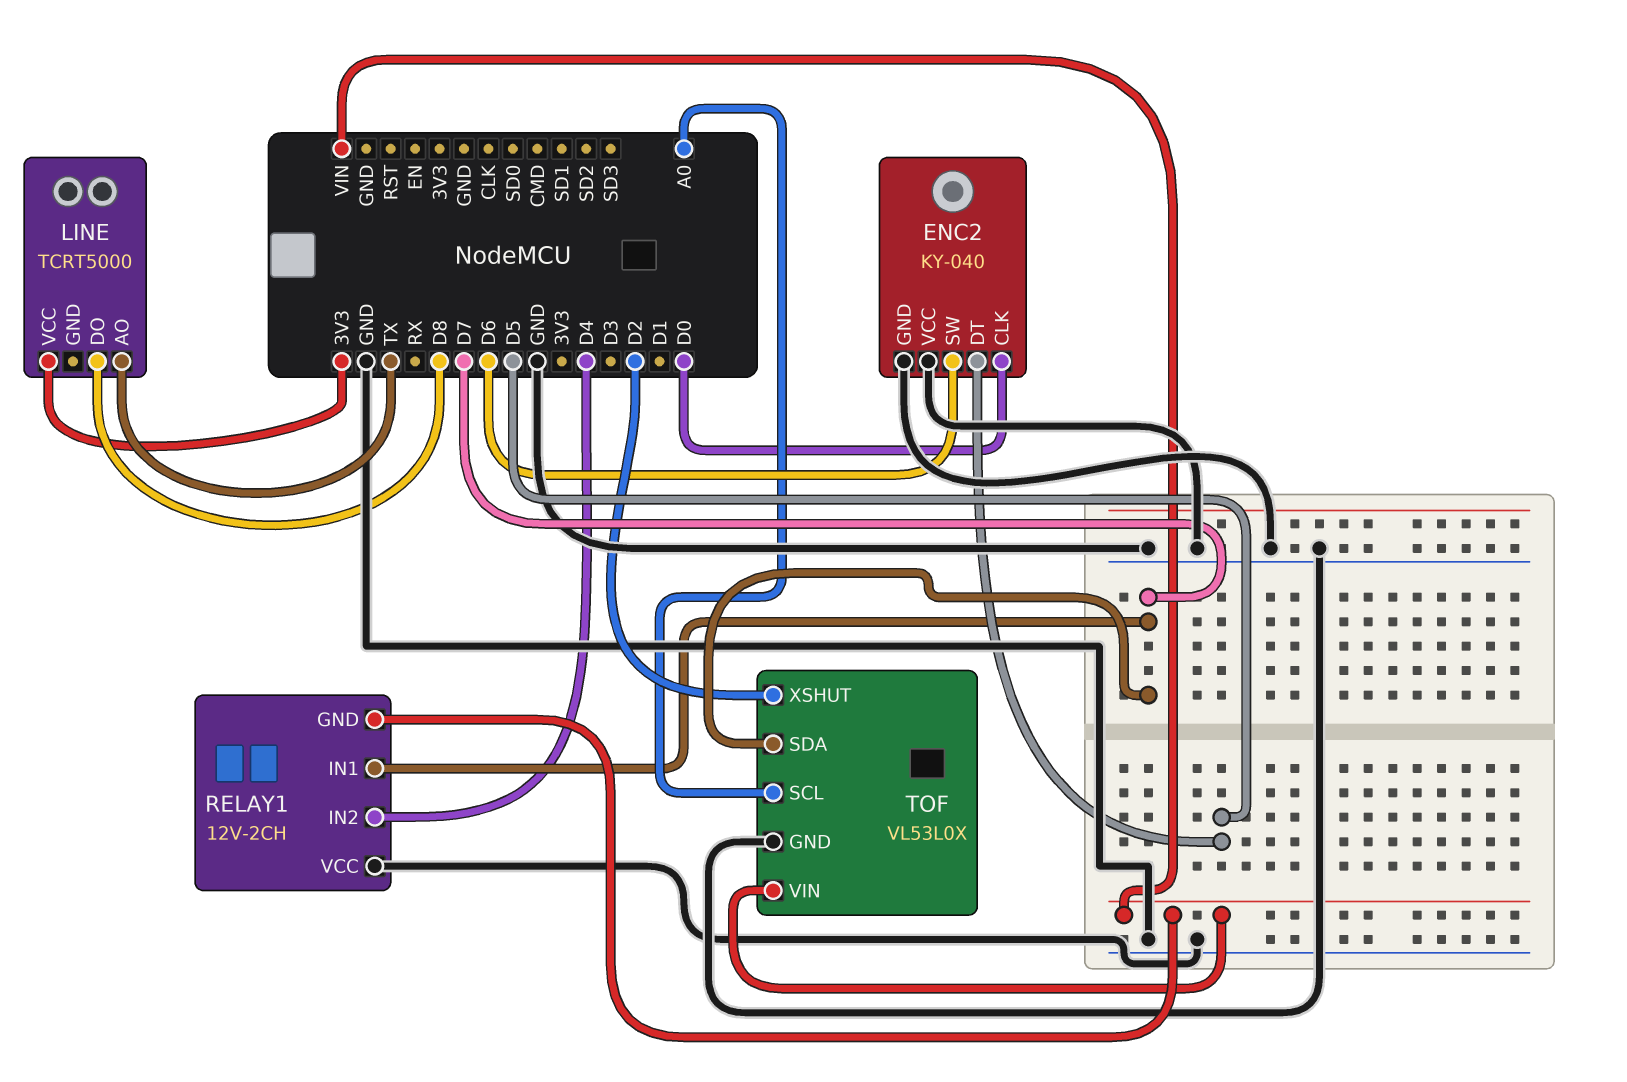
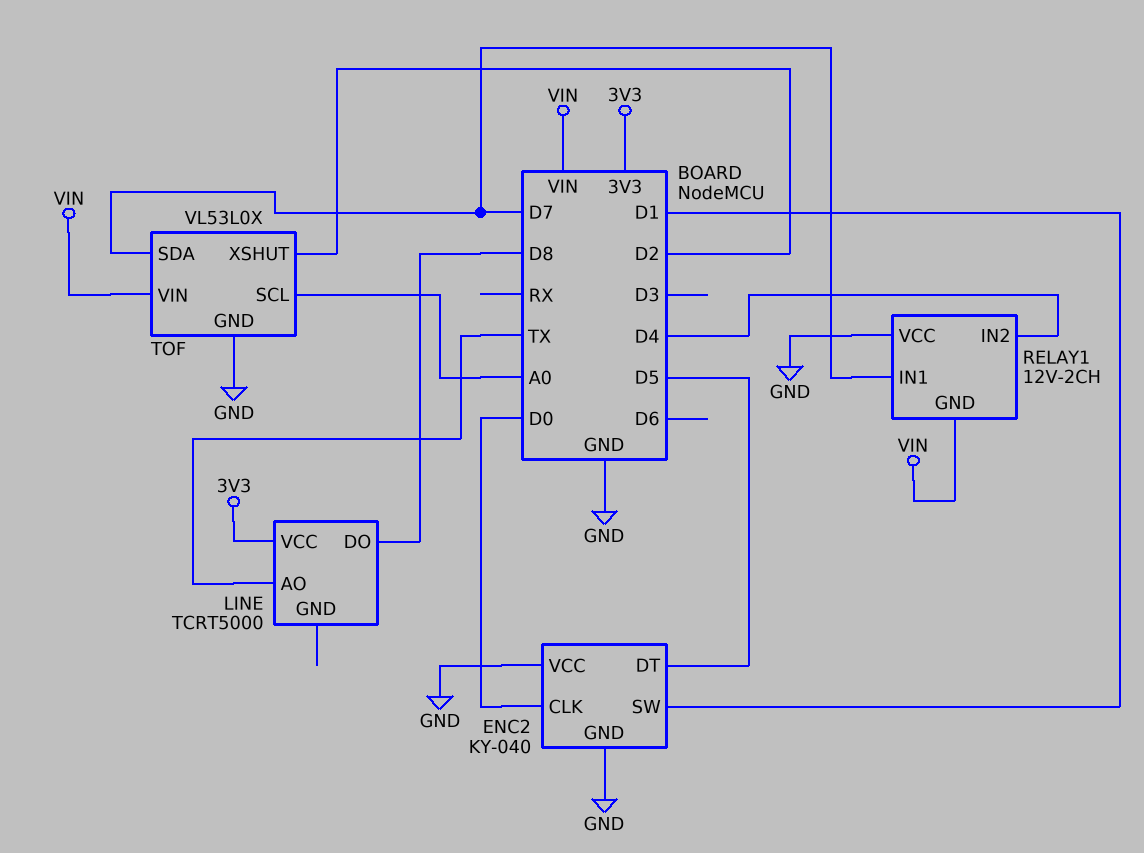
ENC2 pin SW: D6 -> D1

